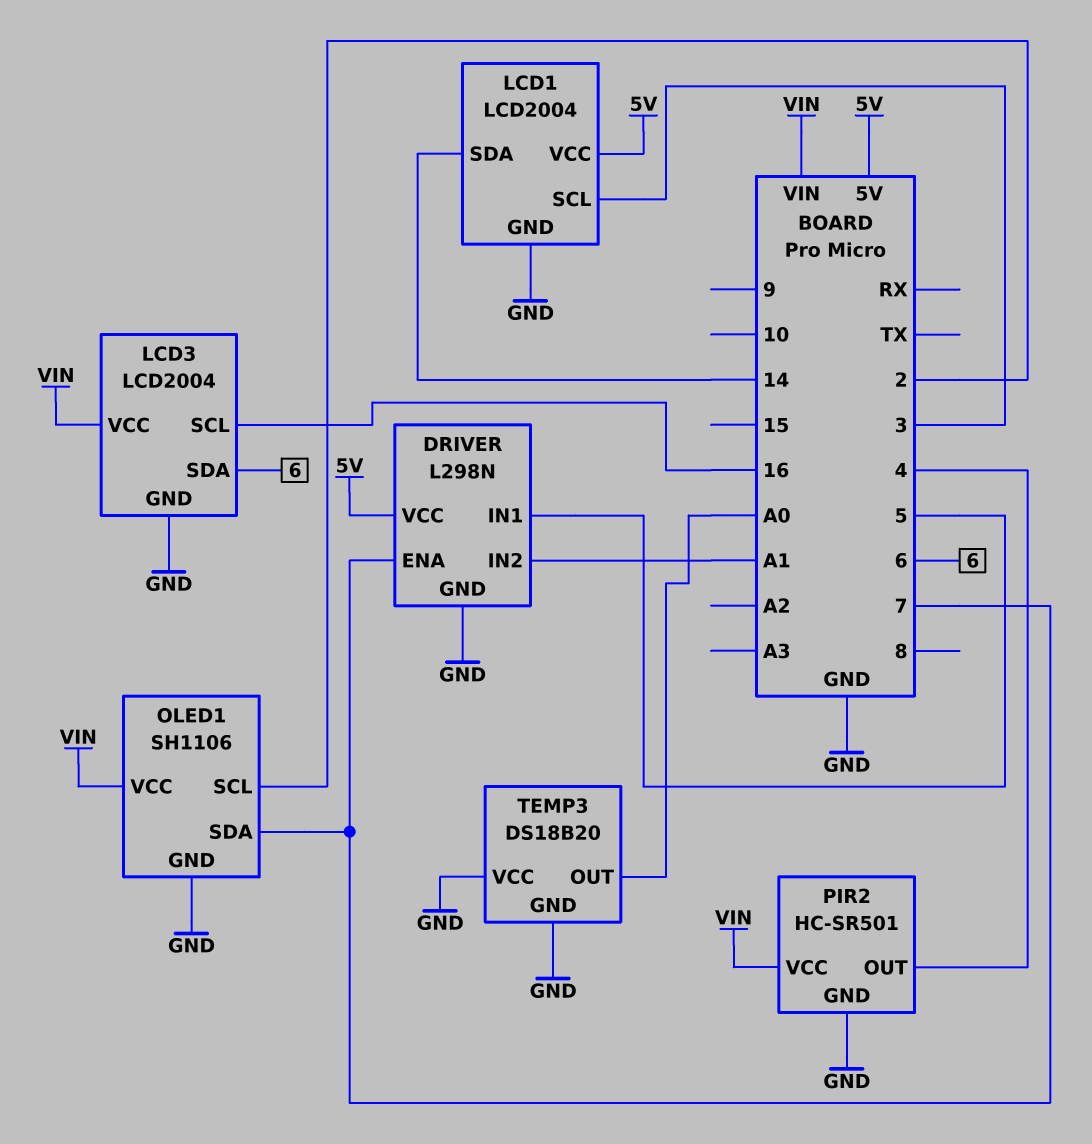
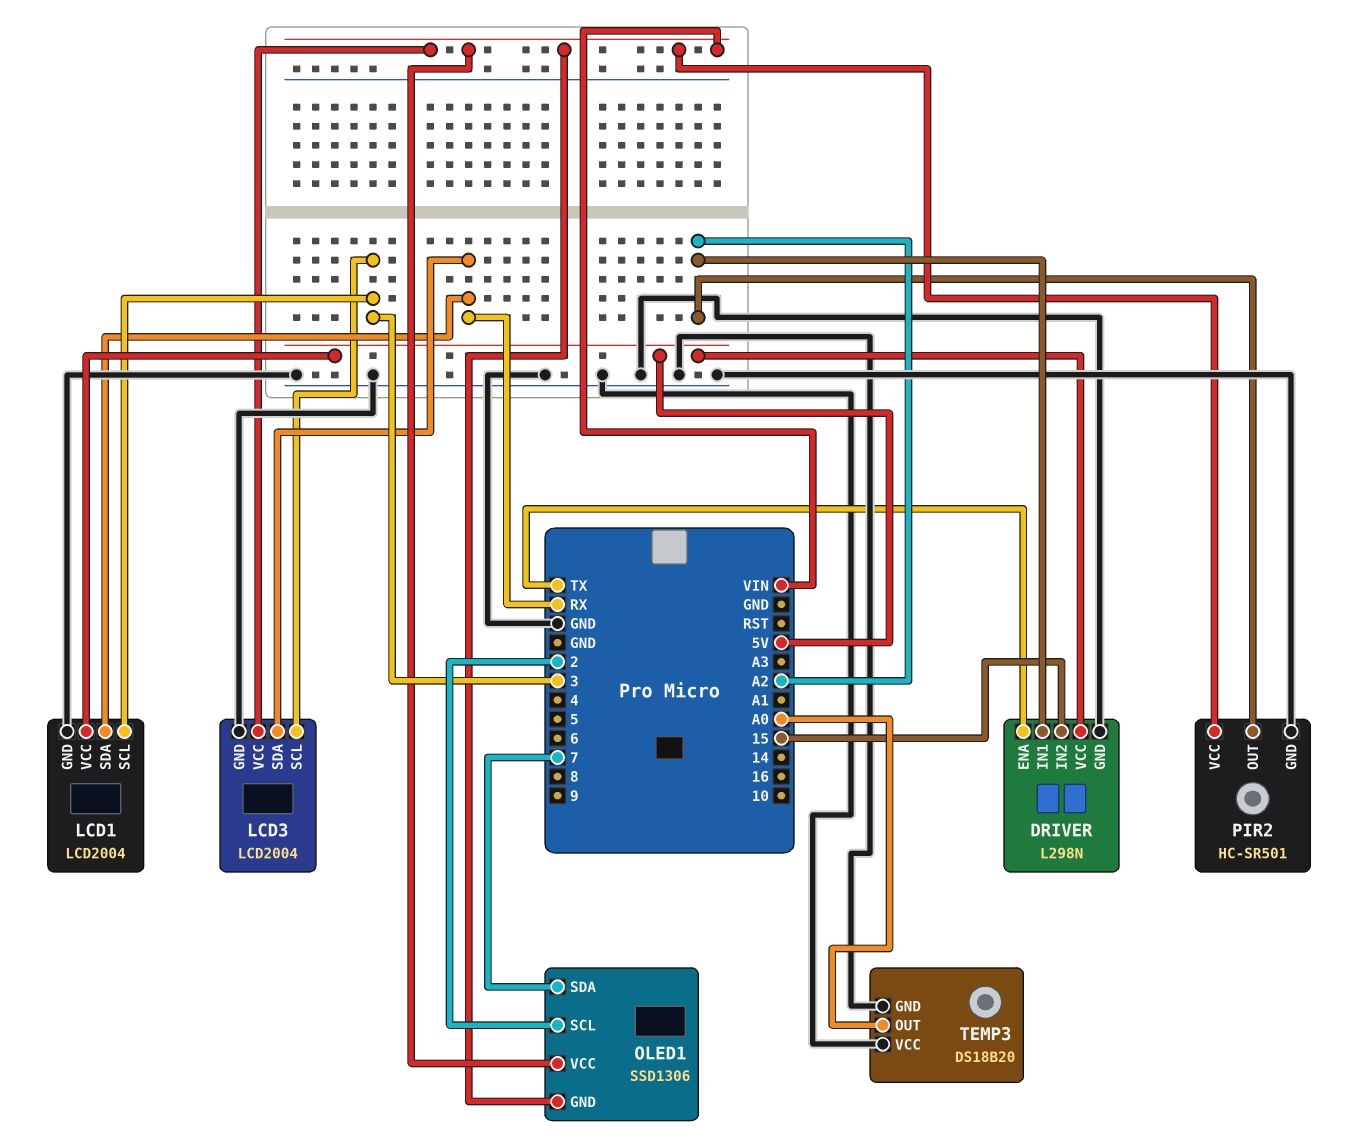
DRIVER pin ENA: 7 -> TX
DRIVER pin IN1: 5 -> A2
DRIVER pin IN2: A1 -> 15
LCD1 pin SDA: 14 -> RX
LCD3 pin SCL: 16 -> 3
LCD3 pin SDA: 6 -> RX
OLED1: SH1106 -> SSD1306
OLED1 pin GND: GND -> VIN
PIR2 pin OUT: 4 -> A2

